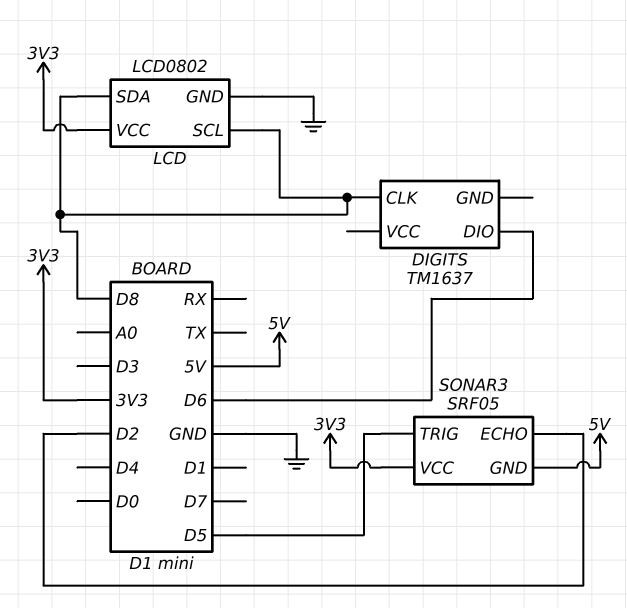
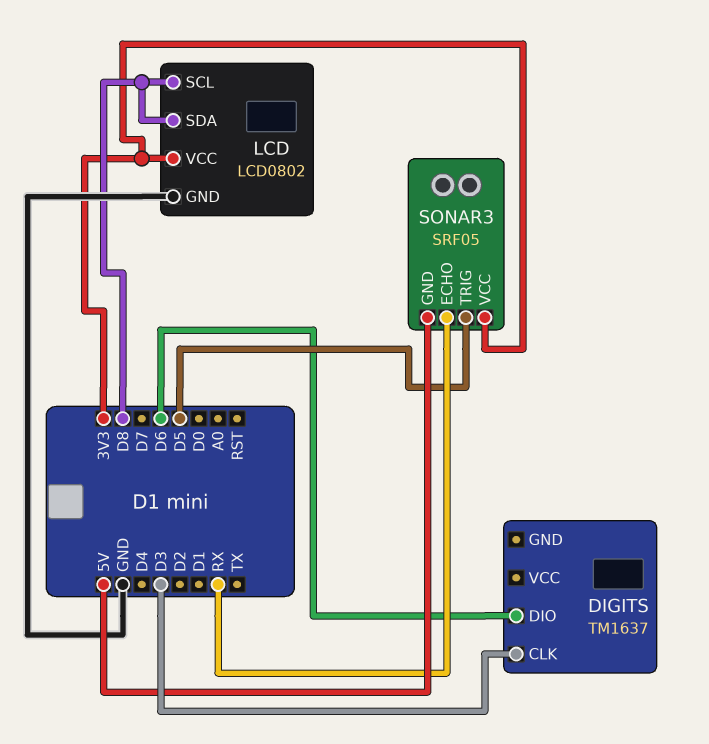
DIGITS pin CLK: D8 -> D3
SONAR3 pin ECHO: D2 -> RX

